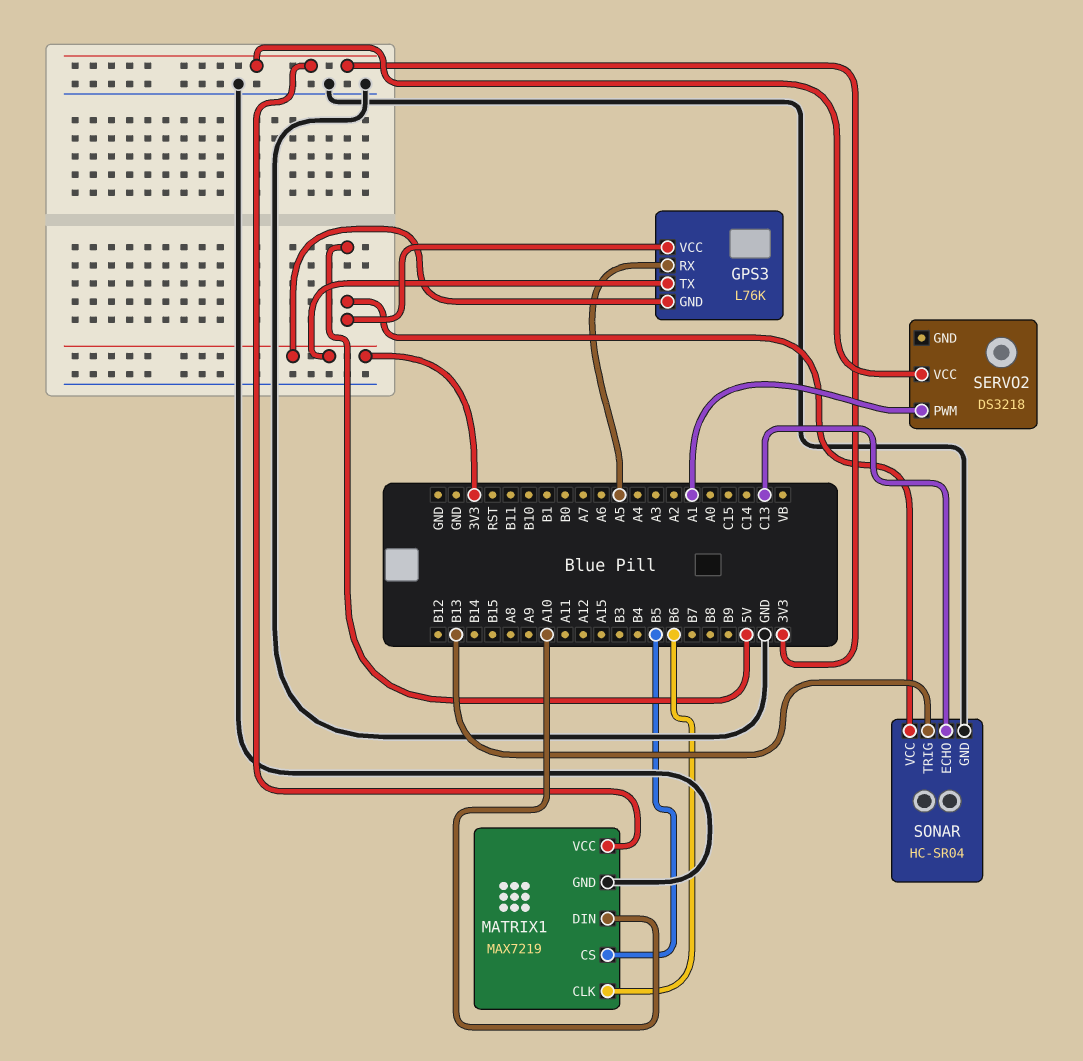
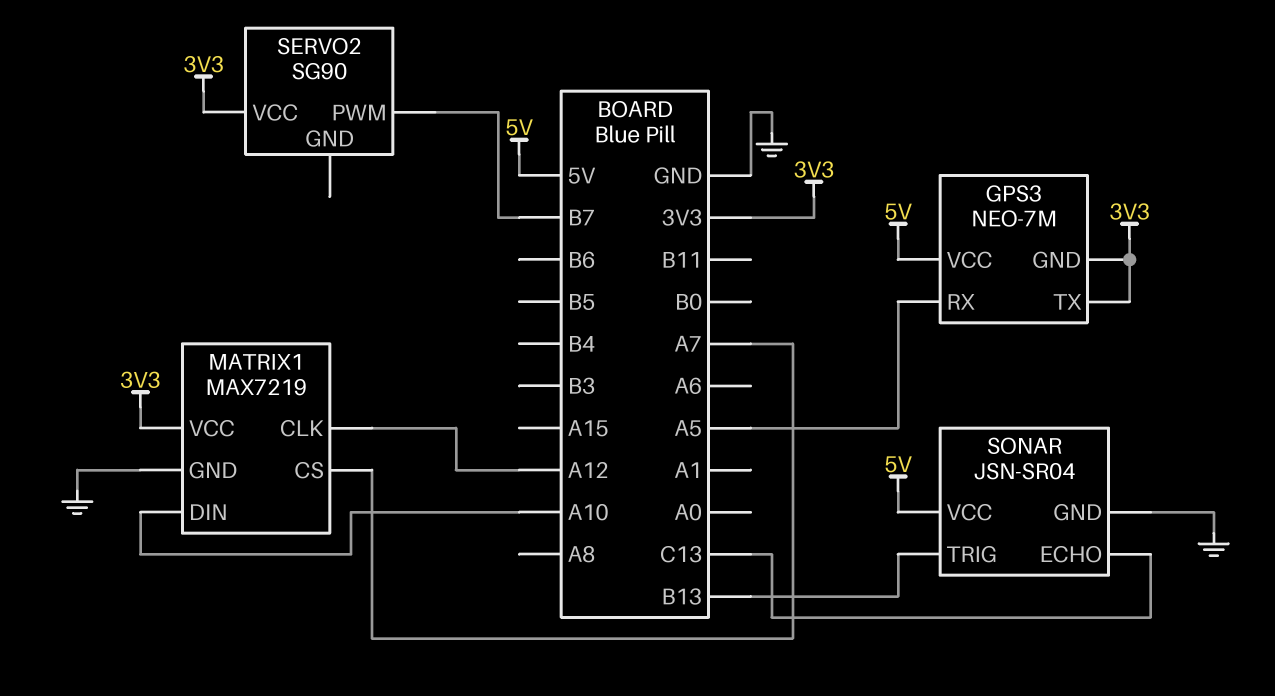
GPS3: L76K -> NEO-7M
MATRIX1 pin CLK: B6 -> A12
MATRIX1 pin CS: B5 -> A7
SERVO2: DS3218 -> SG90
SERVO2 pin PWM: A1 -> B7
SONAR: HC-SR04 -> JSN-SR04

